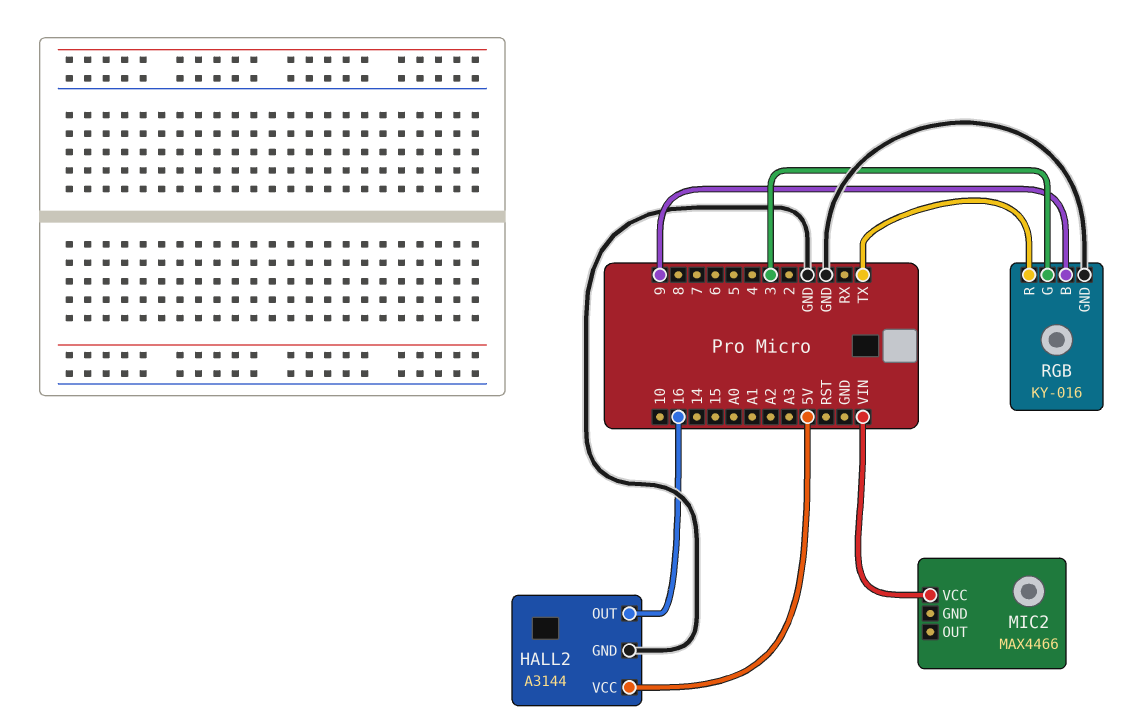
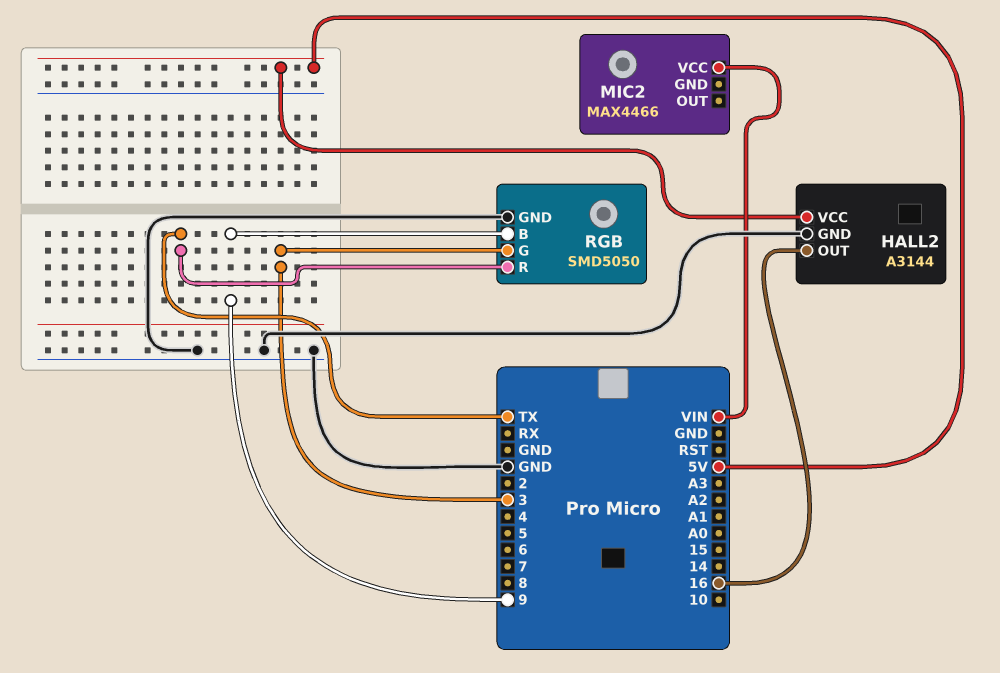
RGB: KY-016 -> SMD5050

